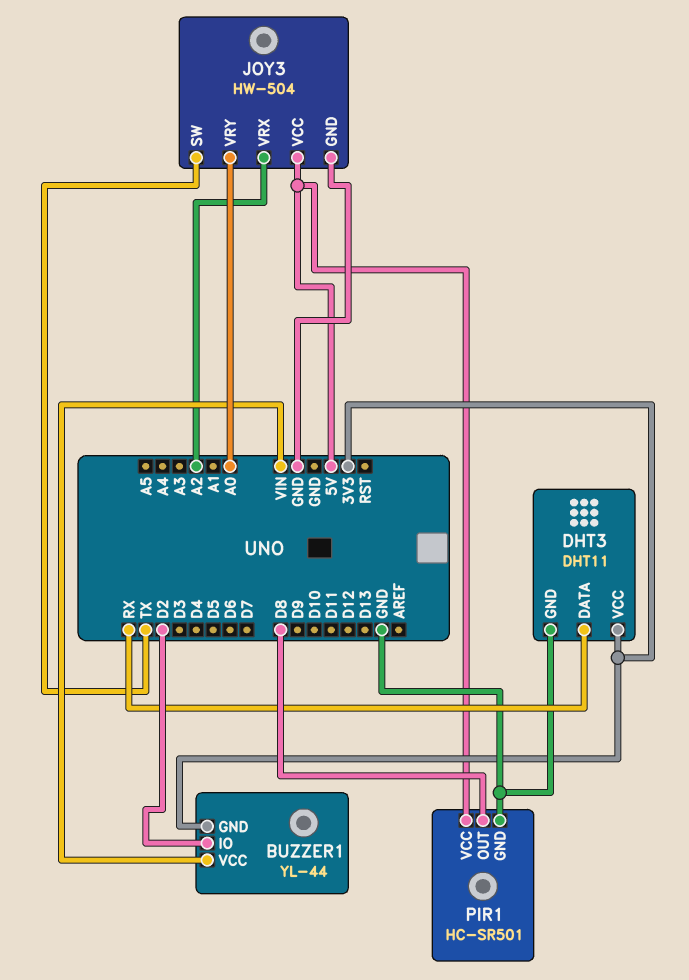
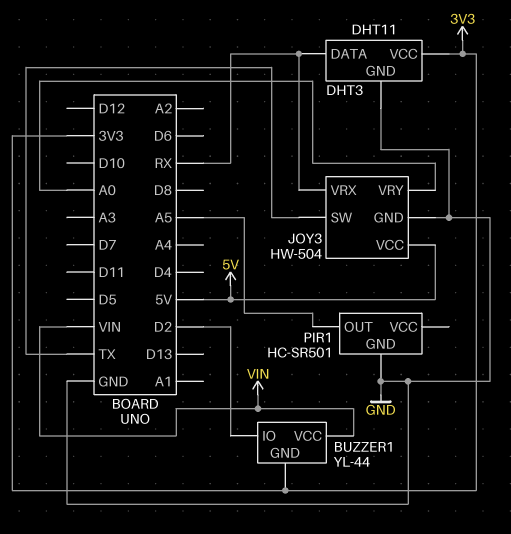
JOY3 pin VRX: A2 -> RX
PIR1 pin OUT: D8 -> A5
PIR1 pin VCC: 5V -> none

